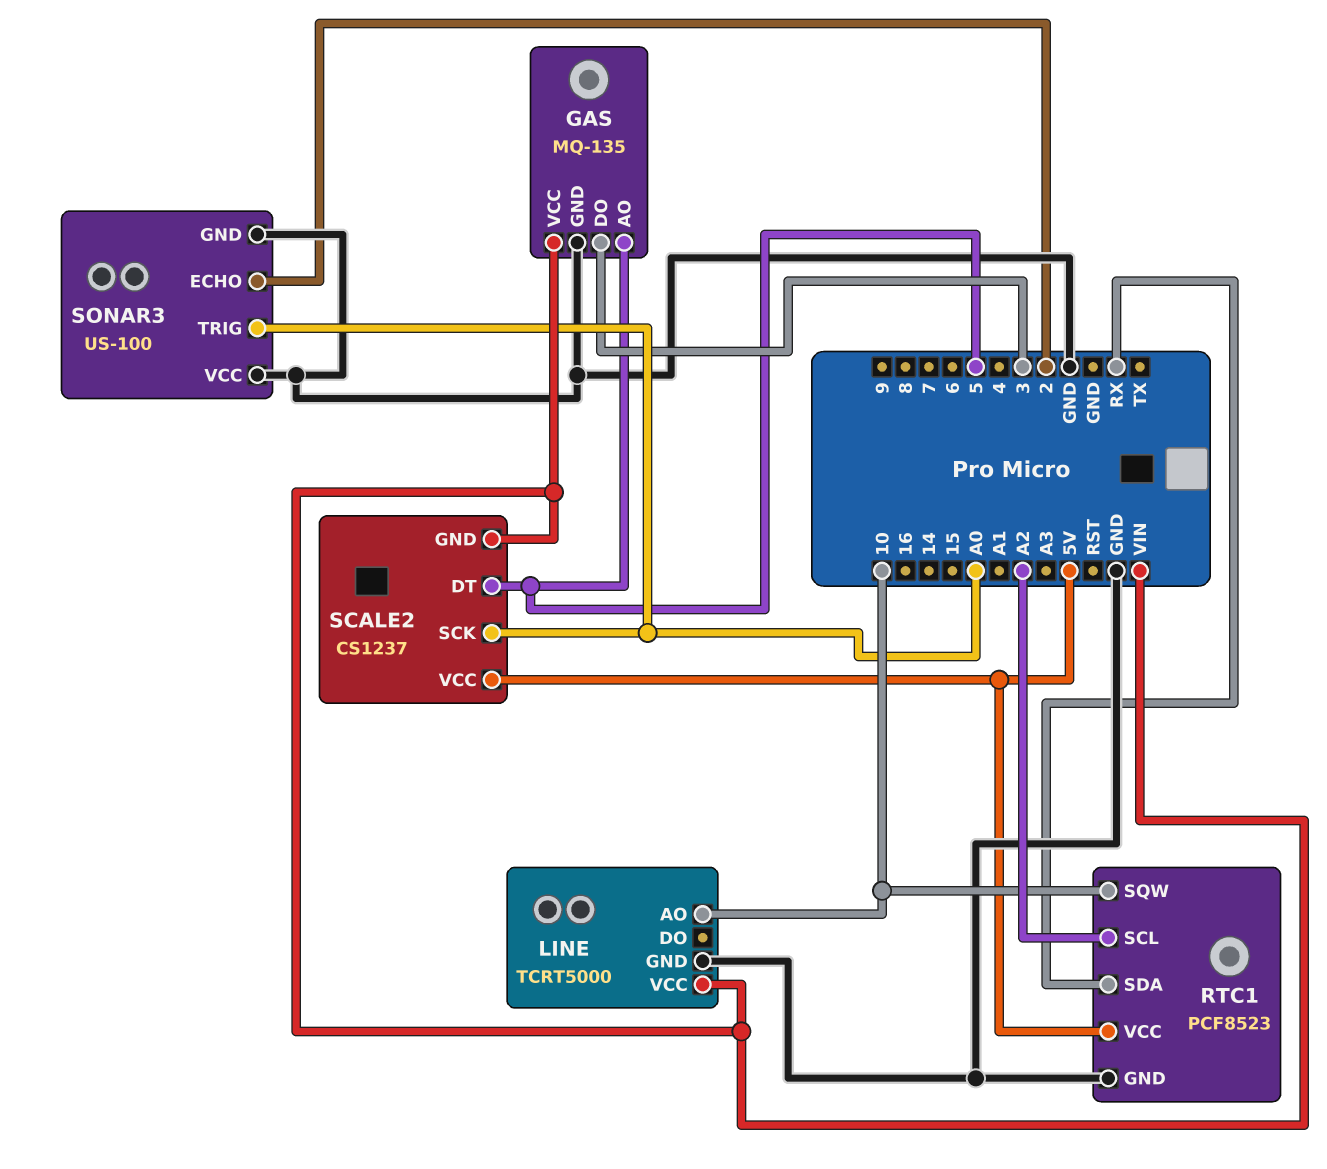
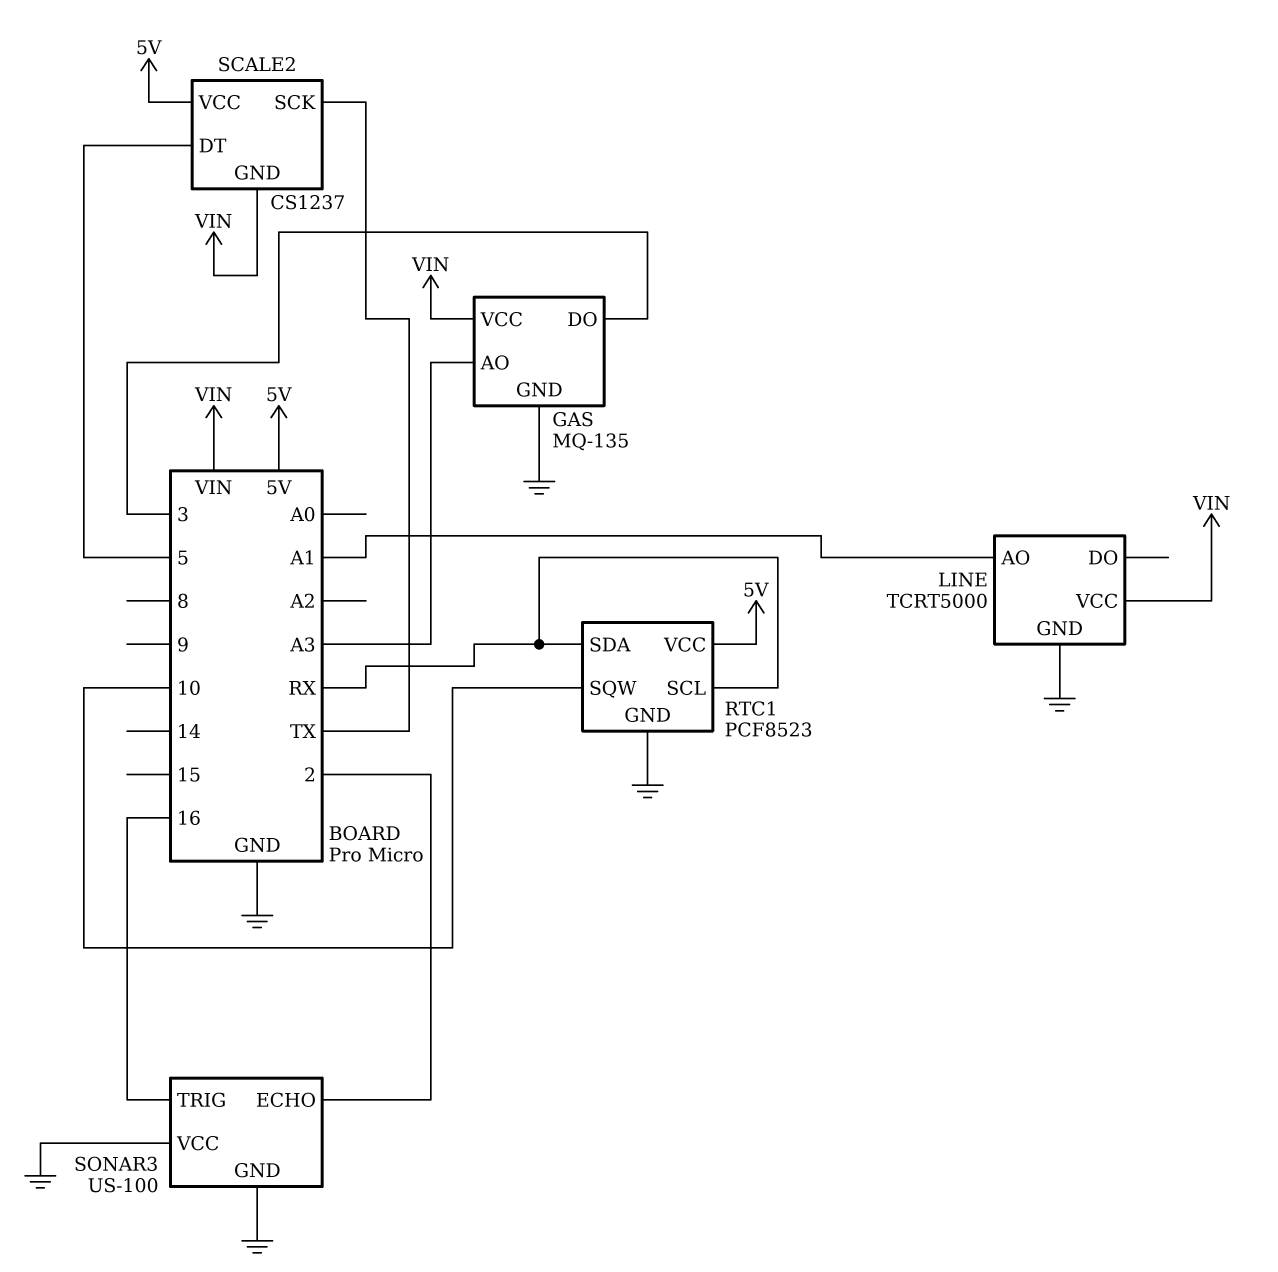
GAS pin AO: 5 -> A3
LINE pin AO: 10 -> A1
RTC1 pin SCL: A2 -> RX
SCALE2 pin SCK: A0 -> TX
SONAR3 pin TRIG: A0 -> 16

